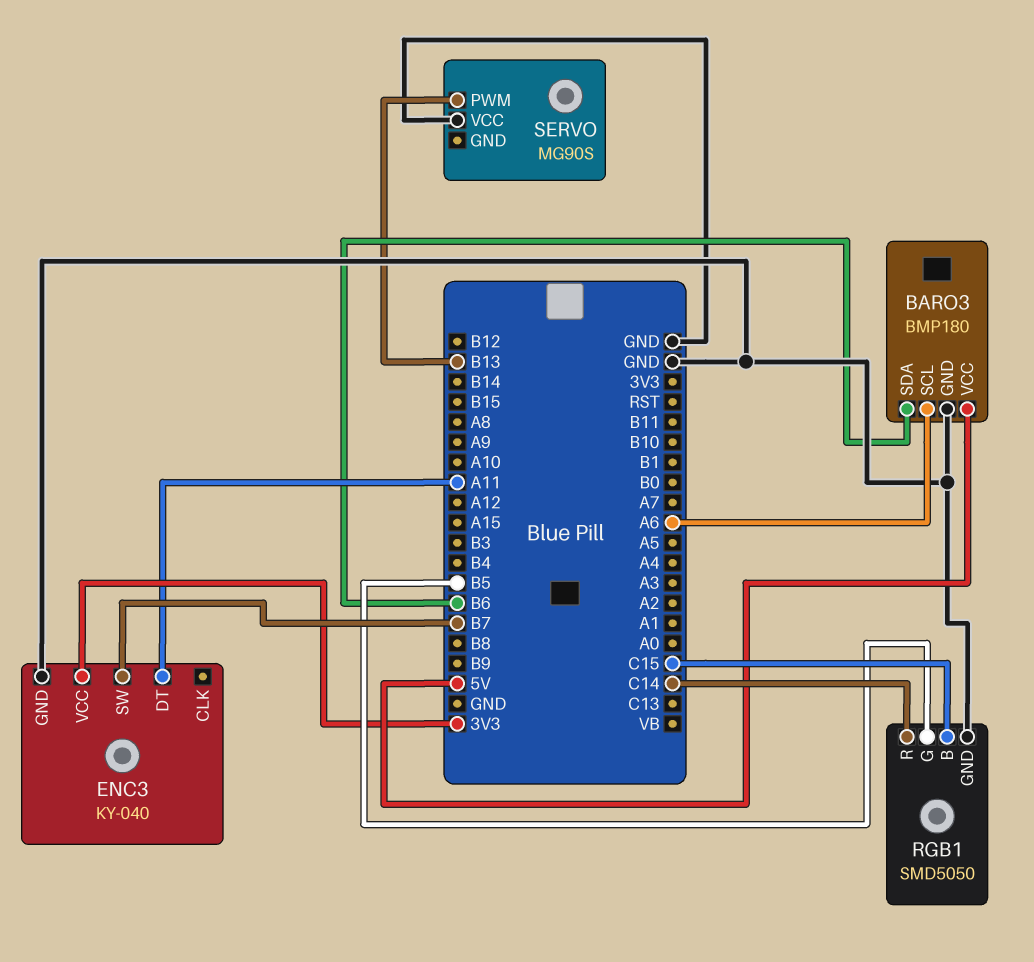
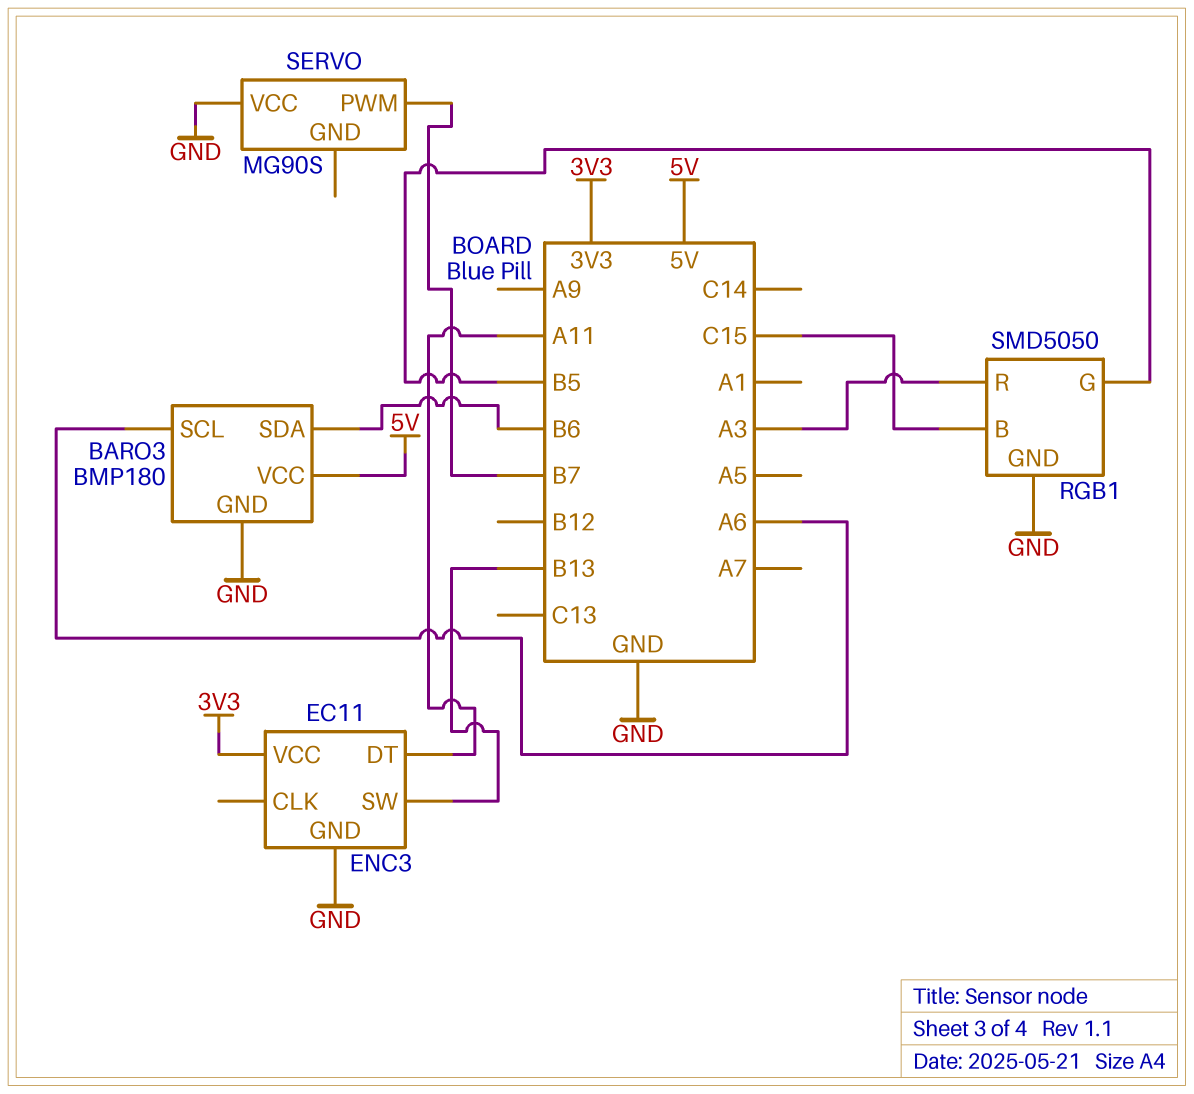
ENC3: KY-040 -> EC11
ENC3 pin SW: B7 -> B13
RGB1 pin R: C14 -> A3
SERVO pin PWM: B13 -> B7

